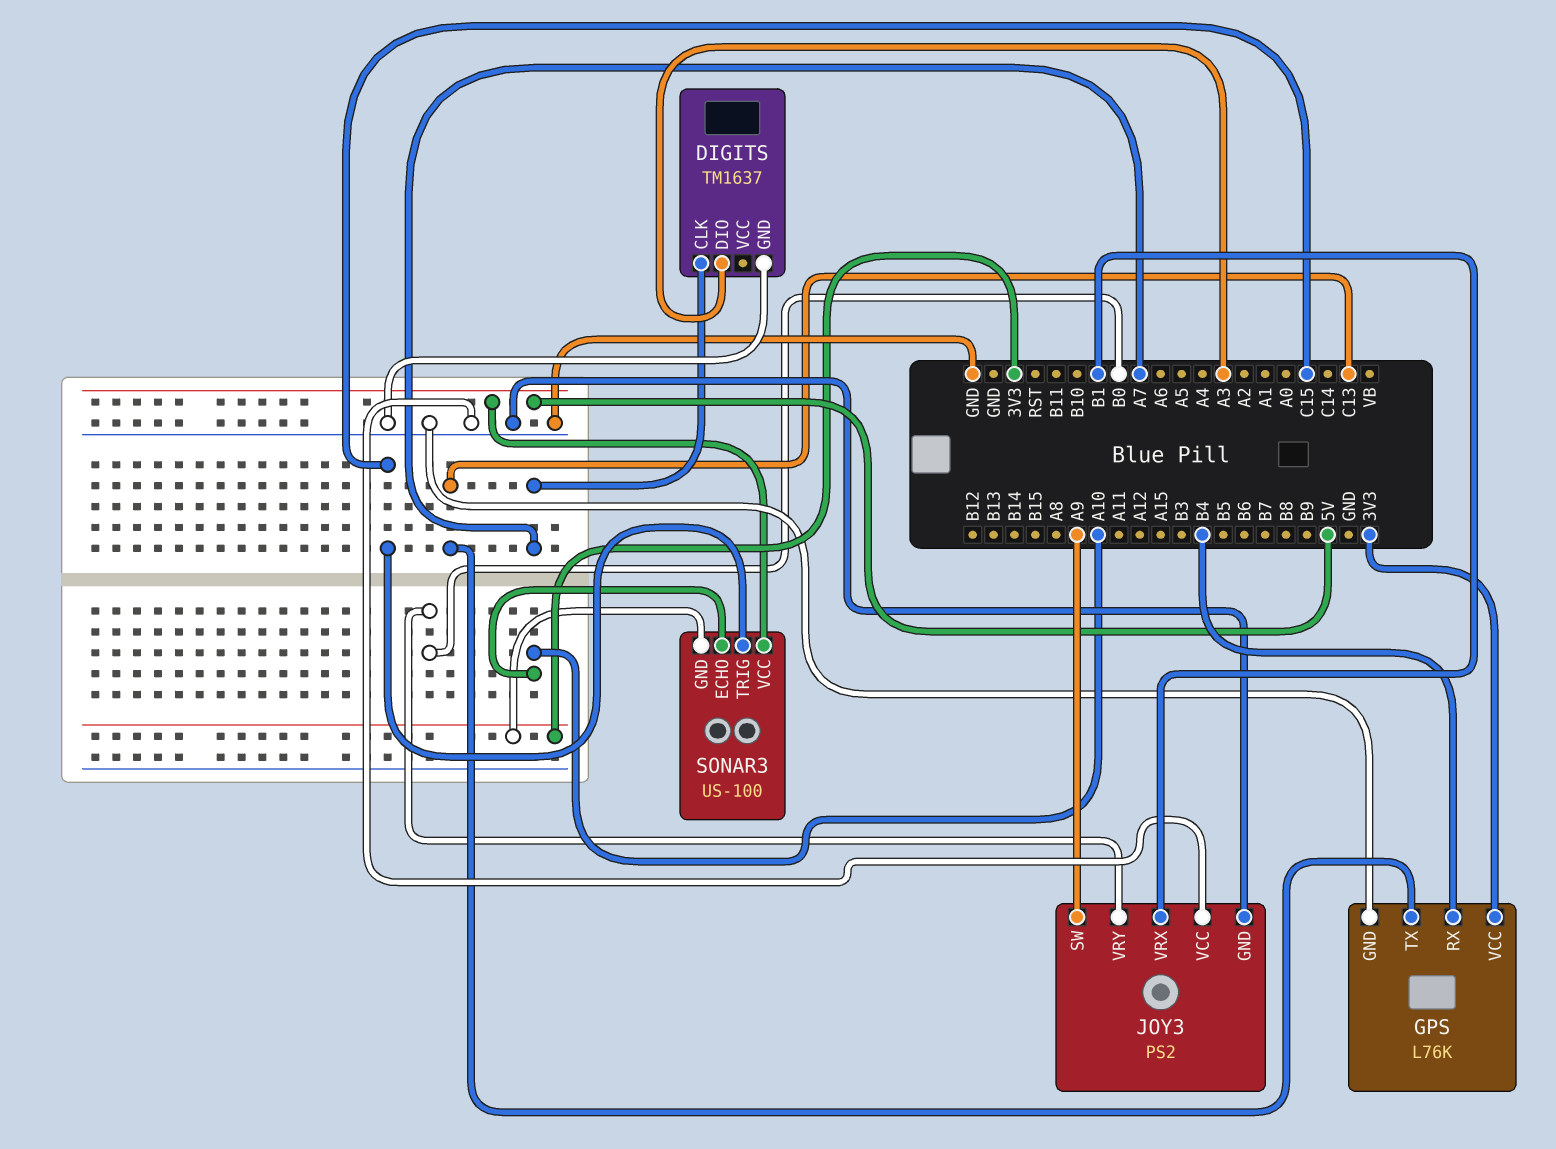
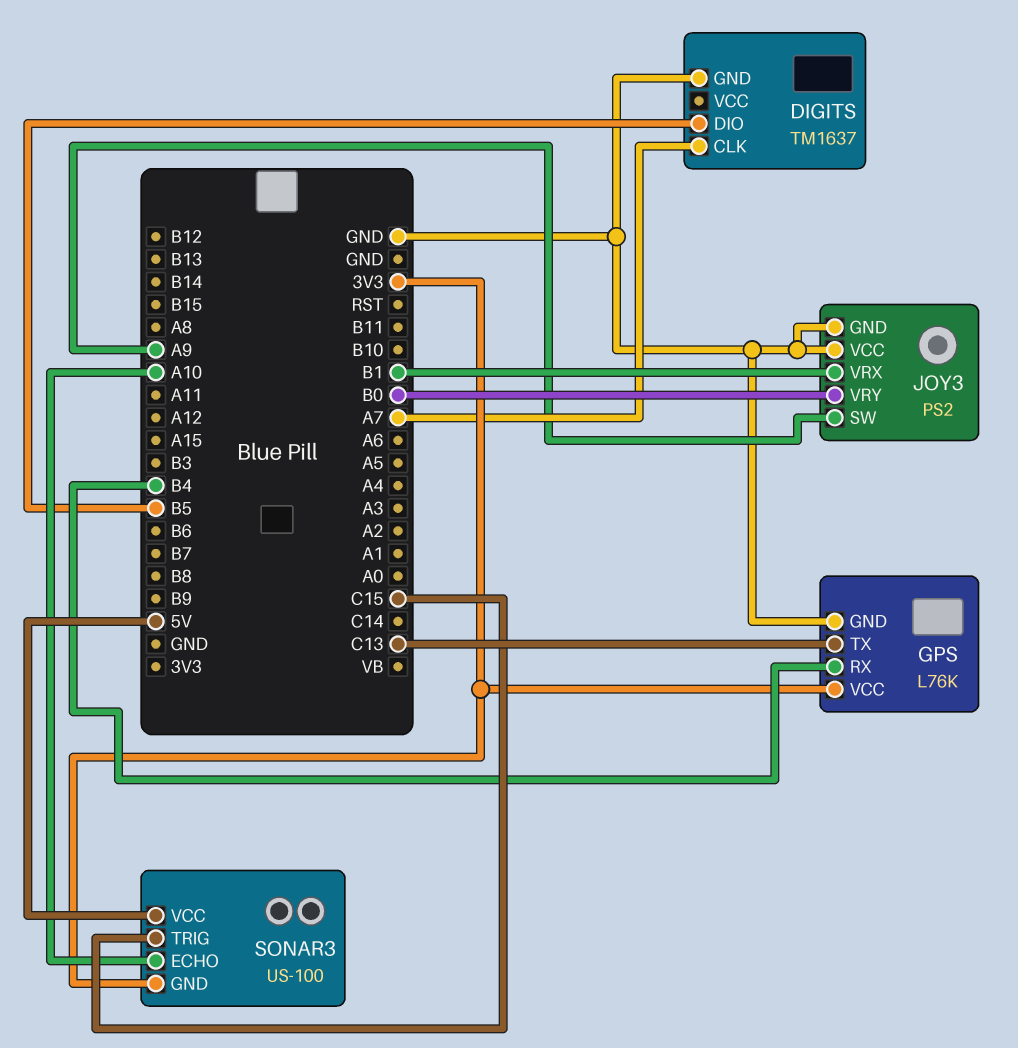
DIGITS pin DIO: A3 -> B5

